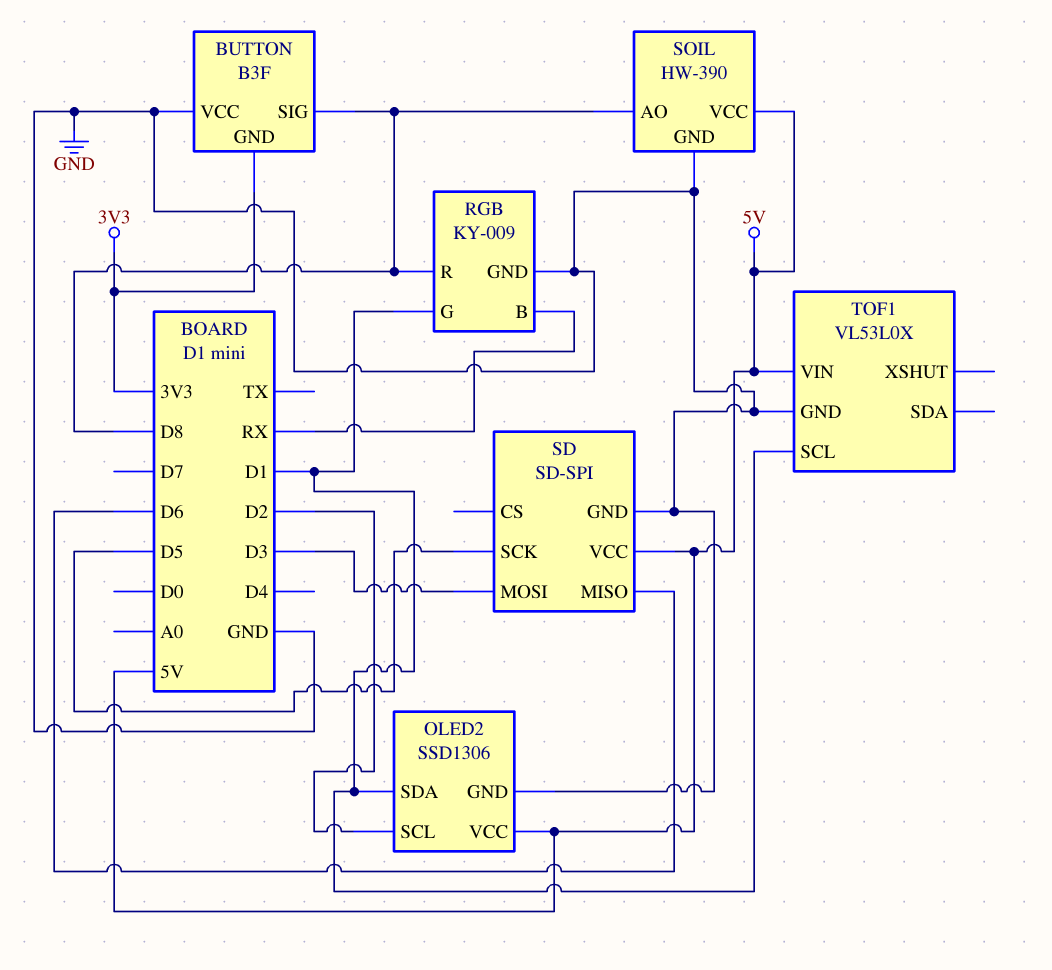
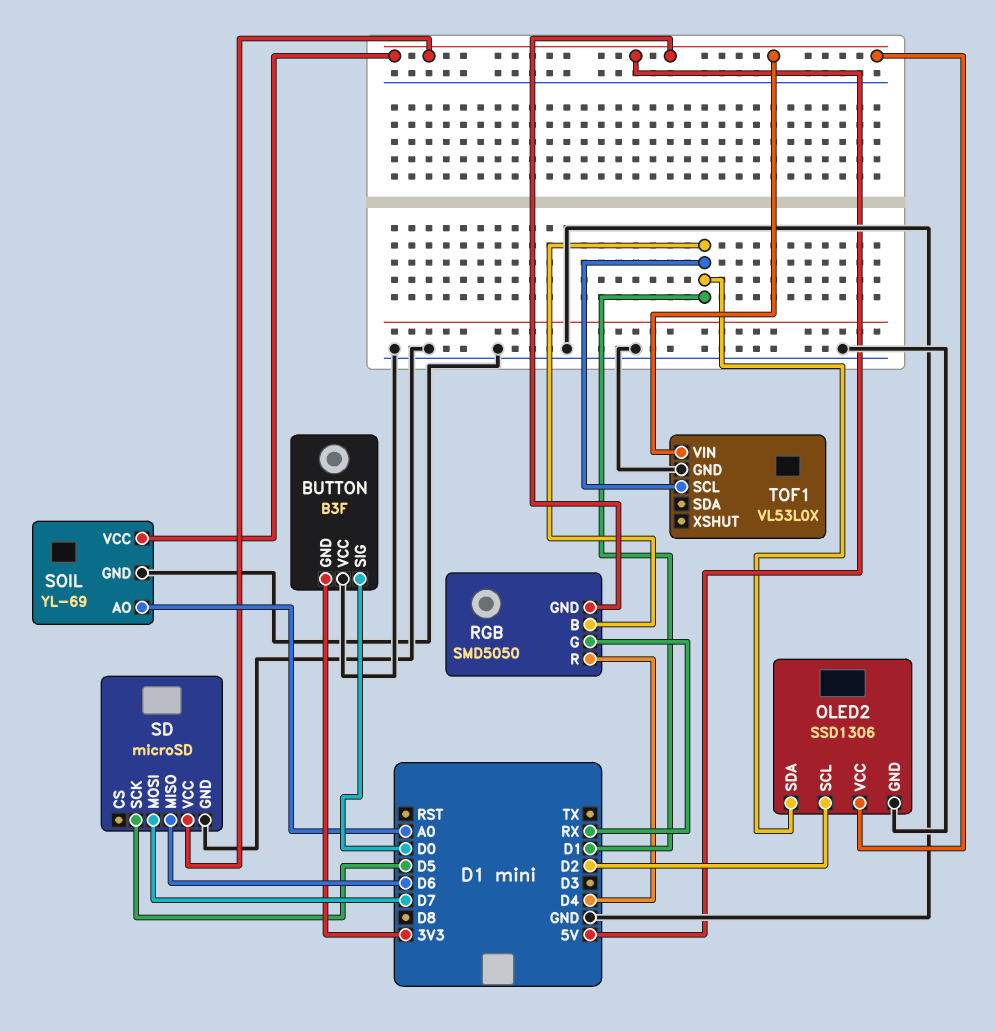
BUTTON pin SIG: D8 -> D0
RGB: KY-009 -> SMD5050
RGB pin B: RX -> D1
RGB pin G: D1 -> RX
RGB pin GND: GND -> 5V
RGB pin R: D8 -> D4
SD: SD-SPI -> microSD
SD pin MOSI: D3 -> D7
SOIL: HW-390 -> YL-69
SOIL pin AO: D8 -> A0

